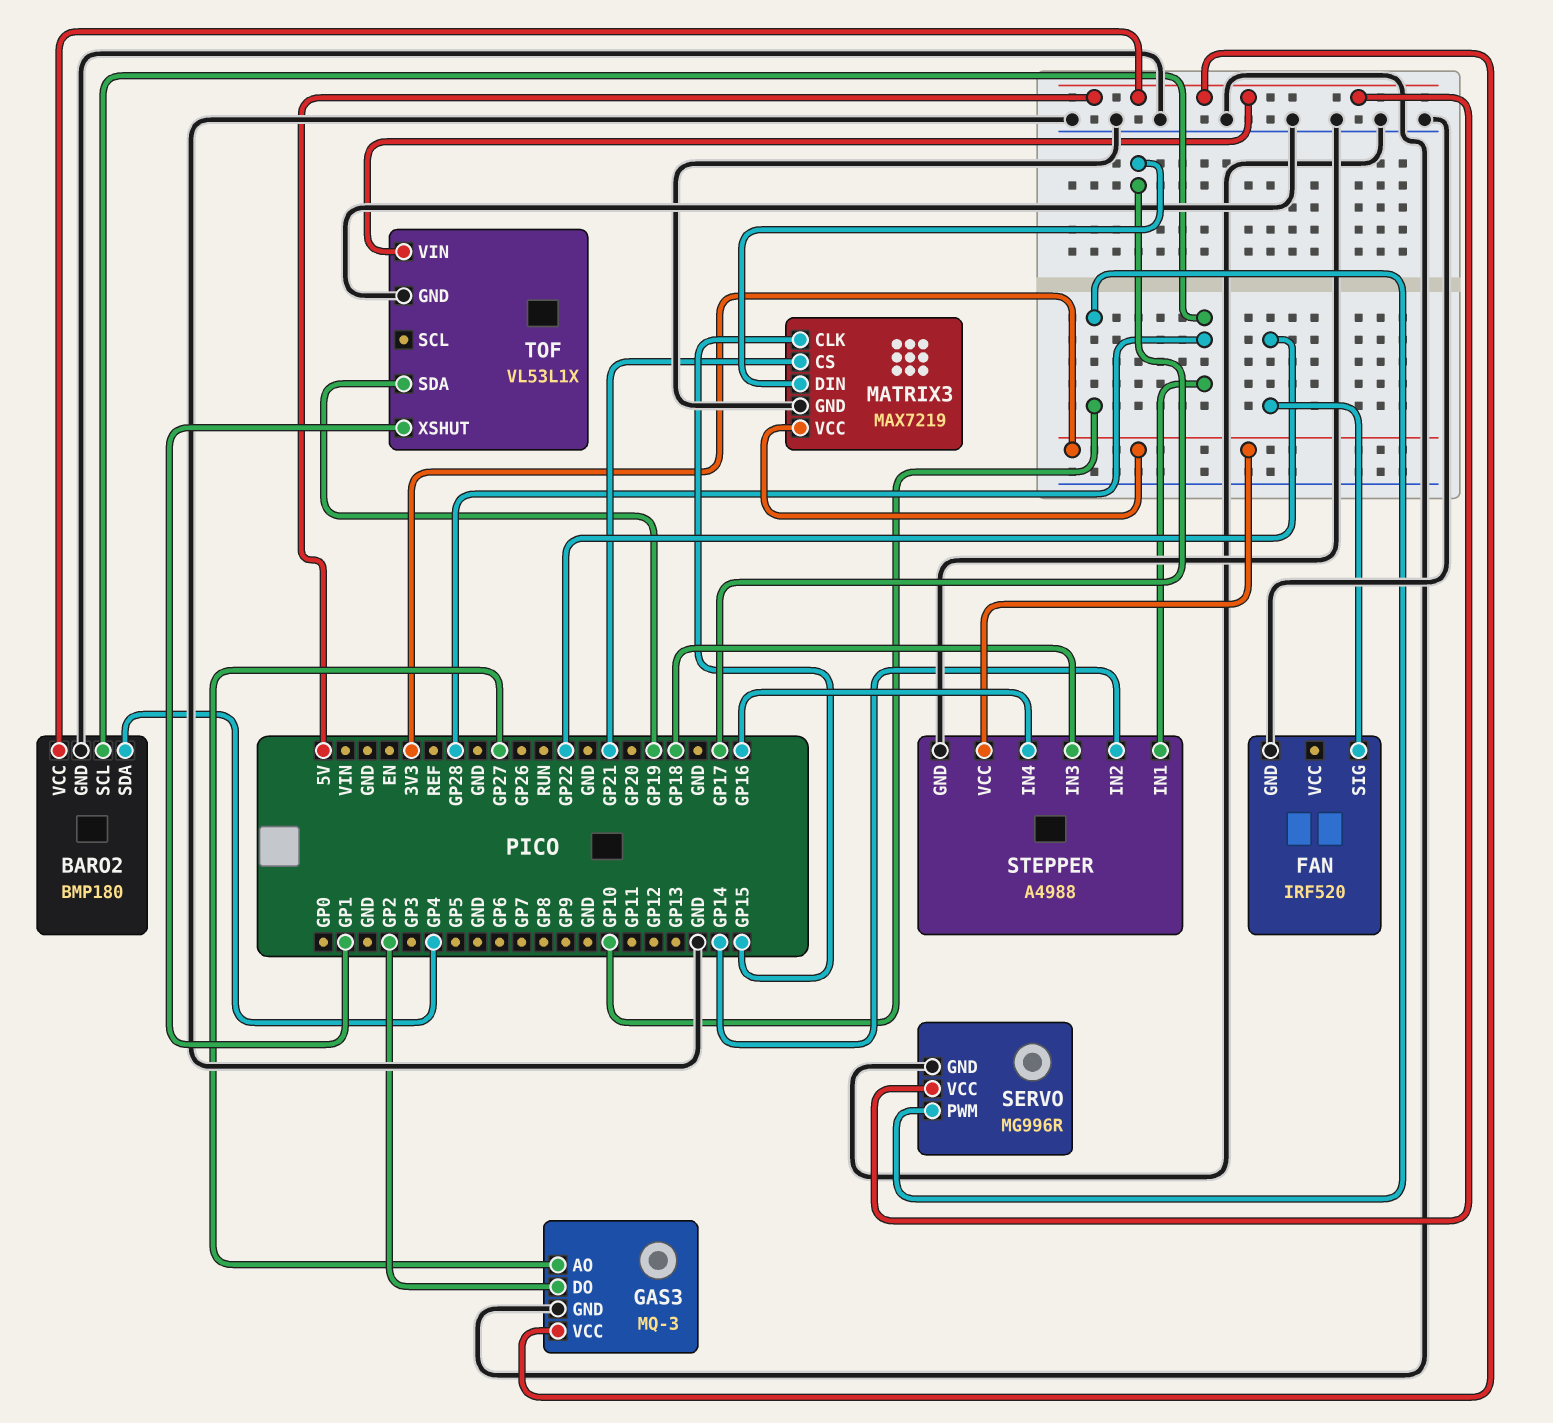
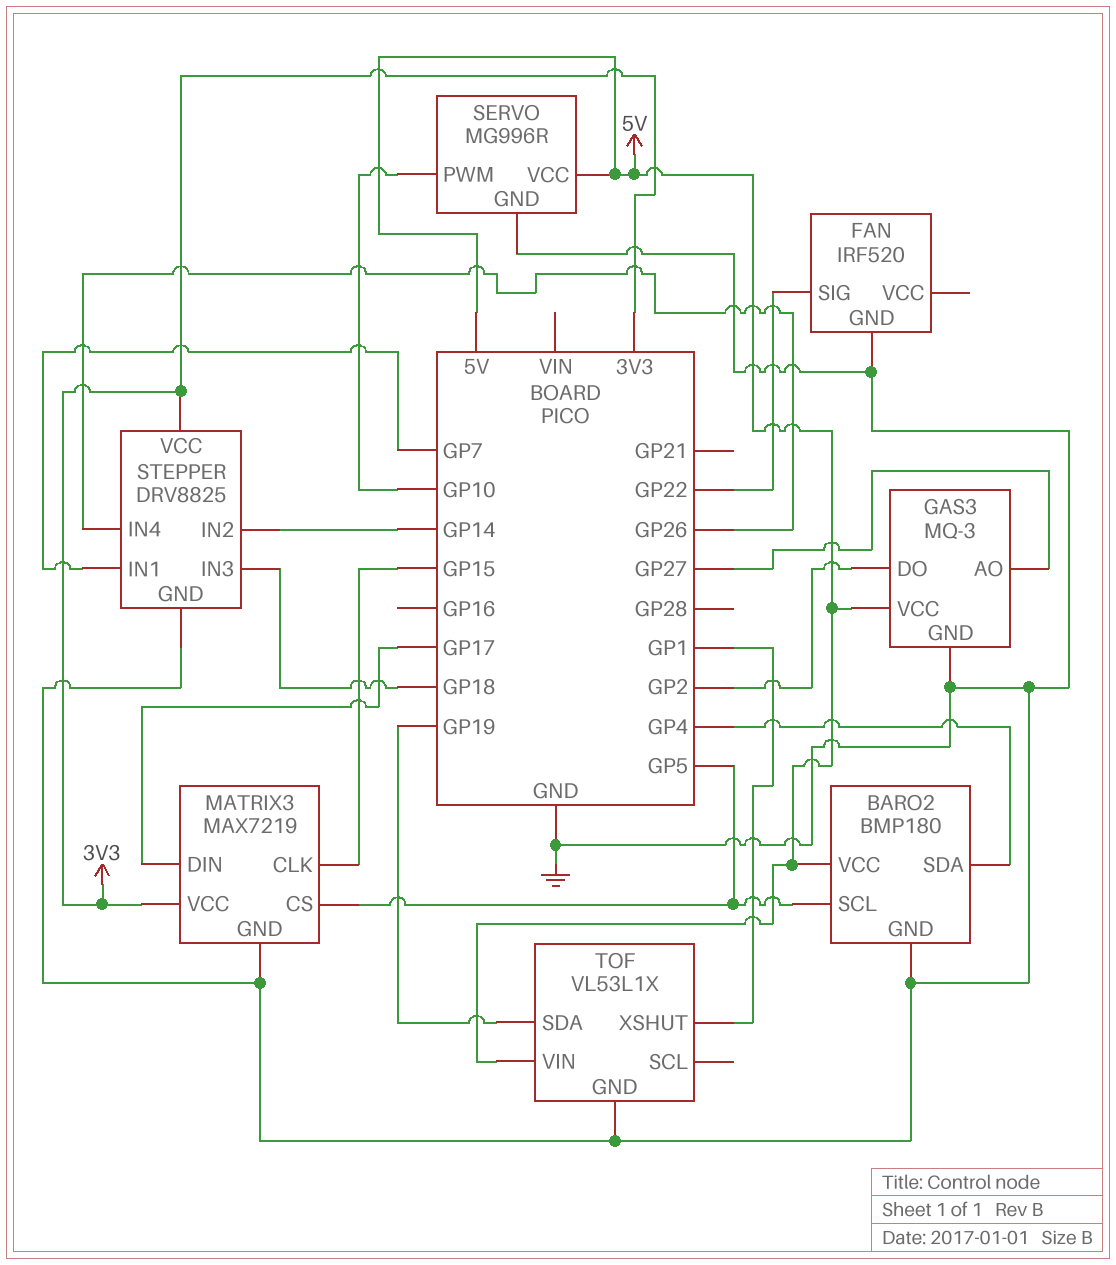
BARO2 pin SCL: GP28 -> GP5
MATRIX3 pin CS: GP21 -> GP5
STEPPER: A4988 -> DRV8825
STEPPER pin IN1: GP28 -> GP7
STEPPER pin IN4: GP16 -> GP26

